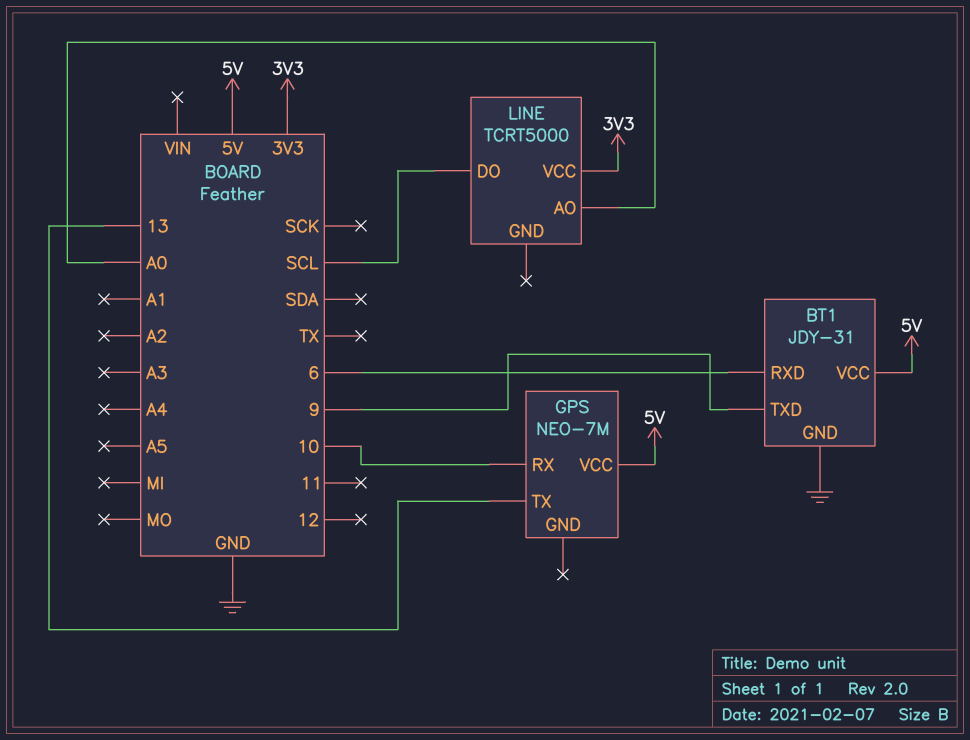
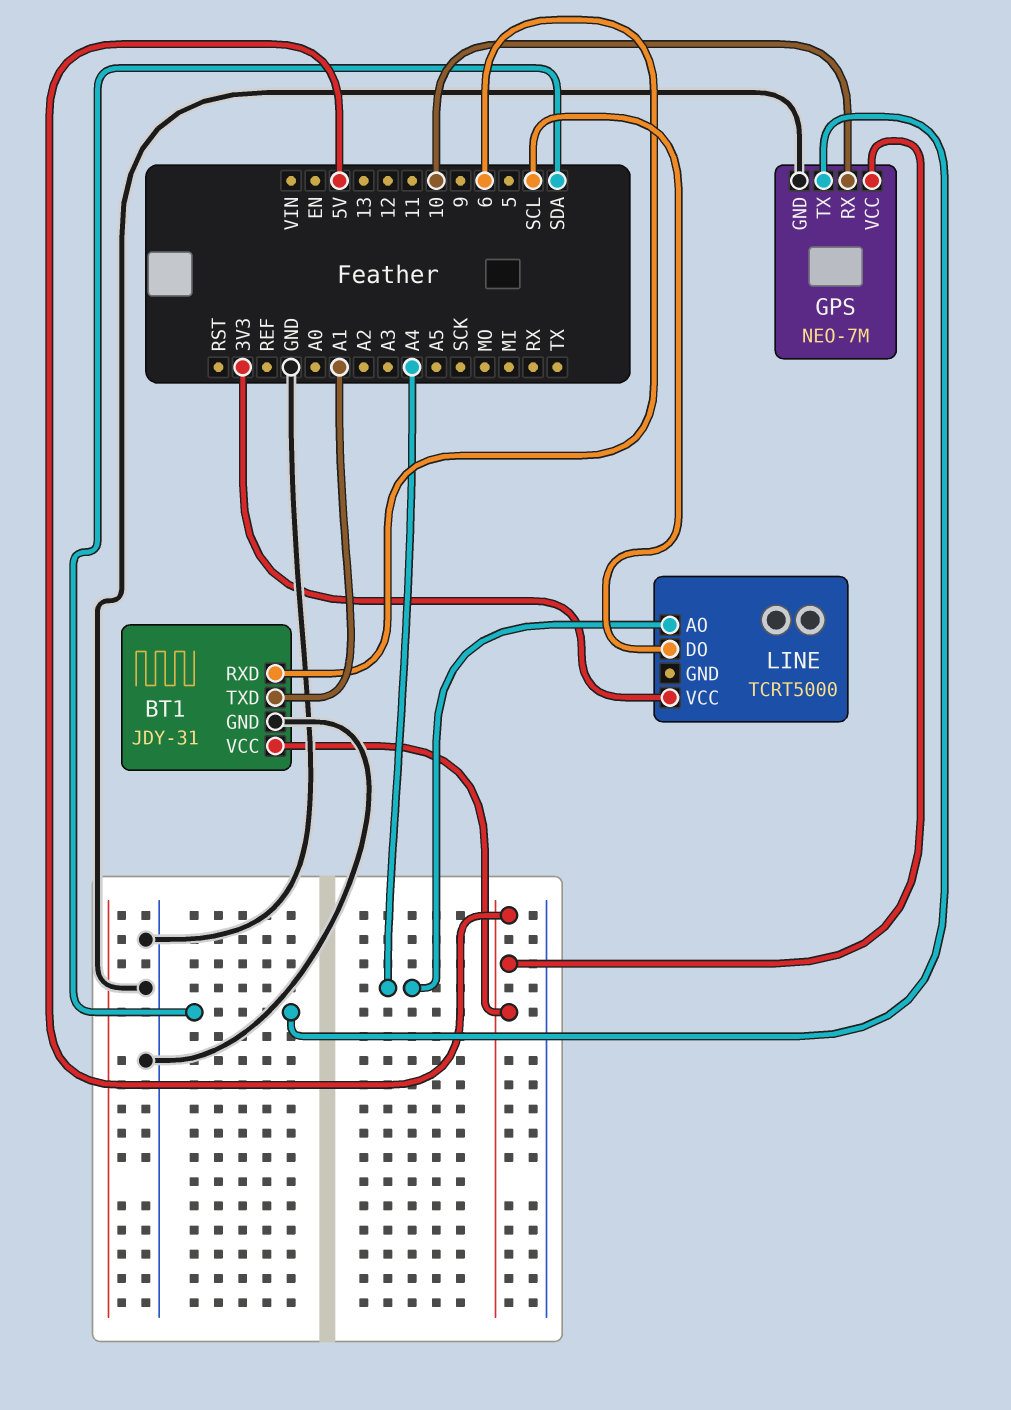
BT1 pin TXD: 9 -> A1
GPS pin GND: none -> GND
GPS pin TX: 13 -> SDA
LINE pin AO: A0 -> A4

